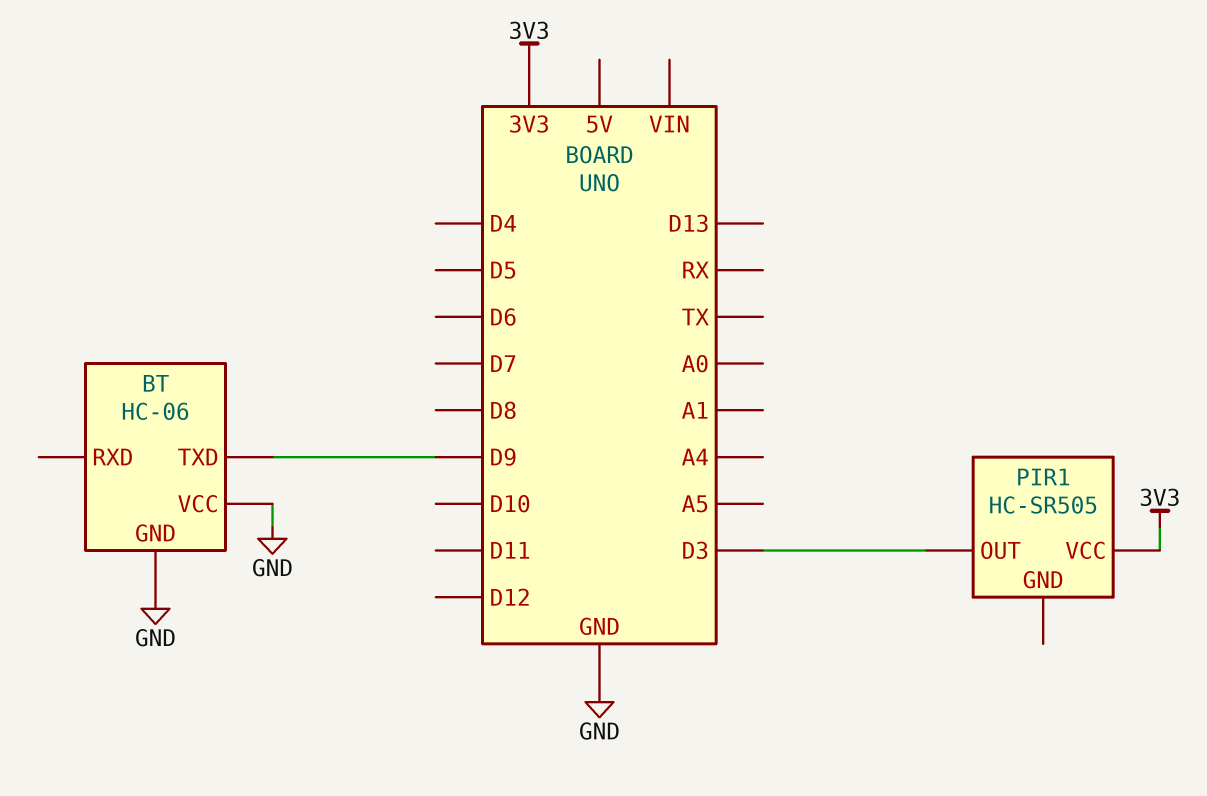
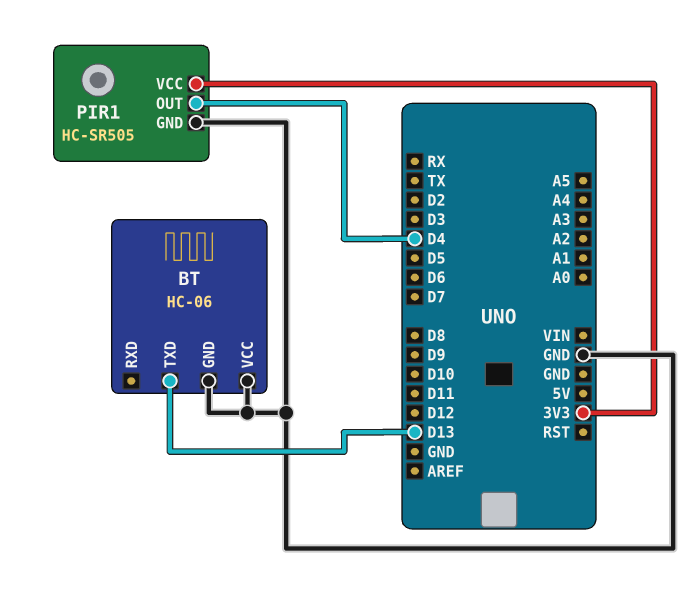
BT pin TXD: D9 -> D13
PIR1 pin GND: none -> GND
PIR1 pin OUT: D3 -> D4

